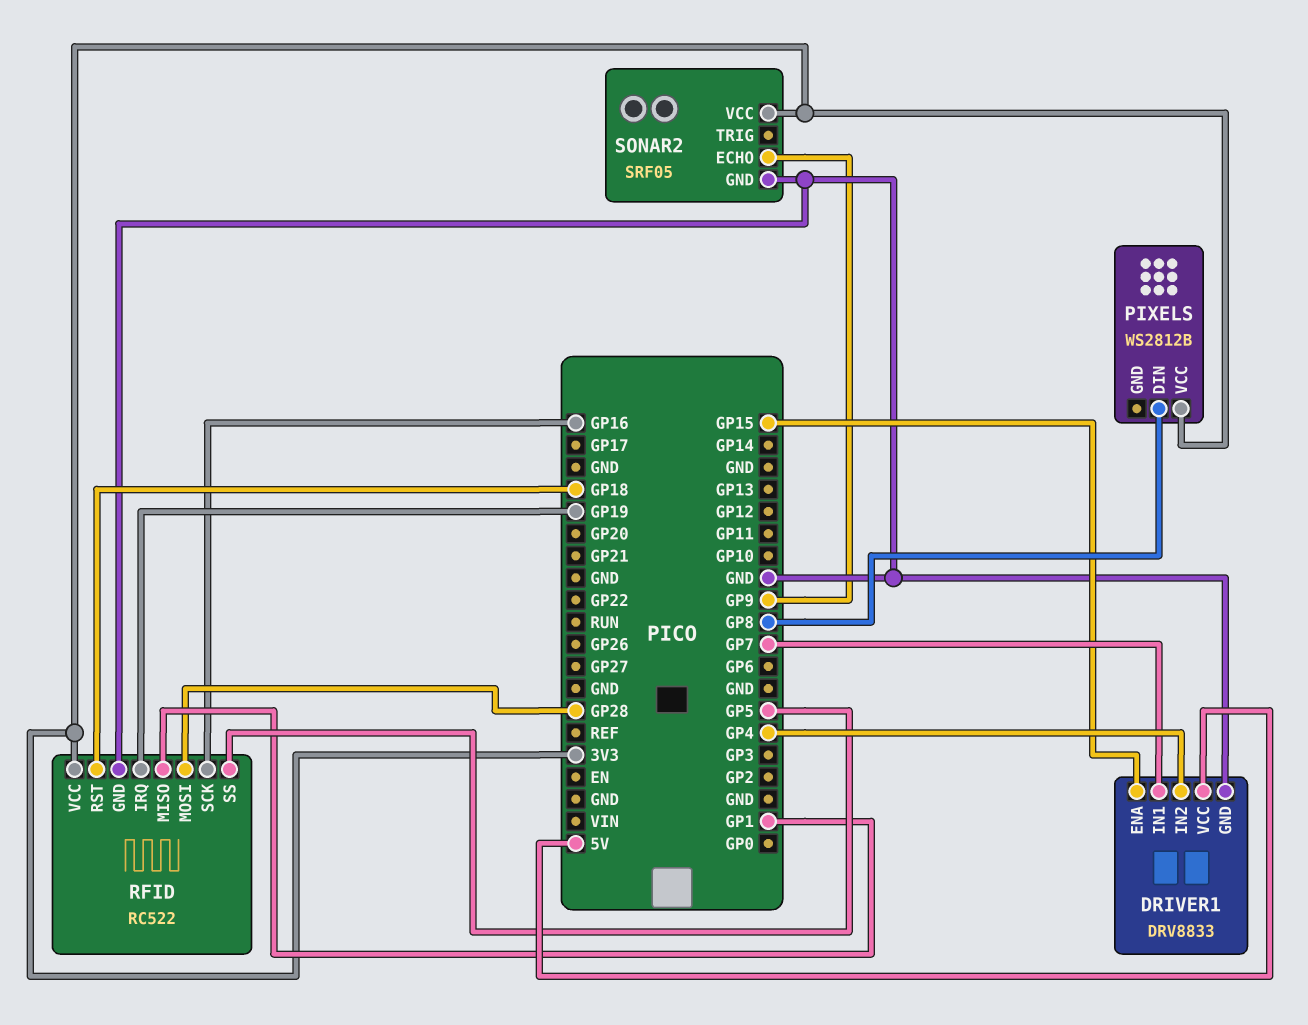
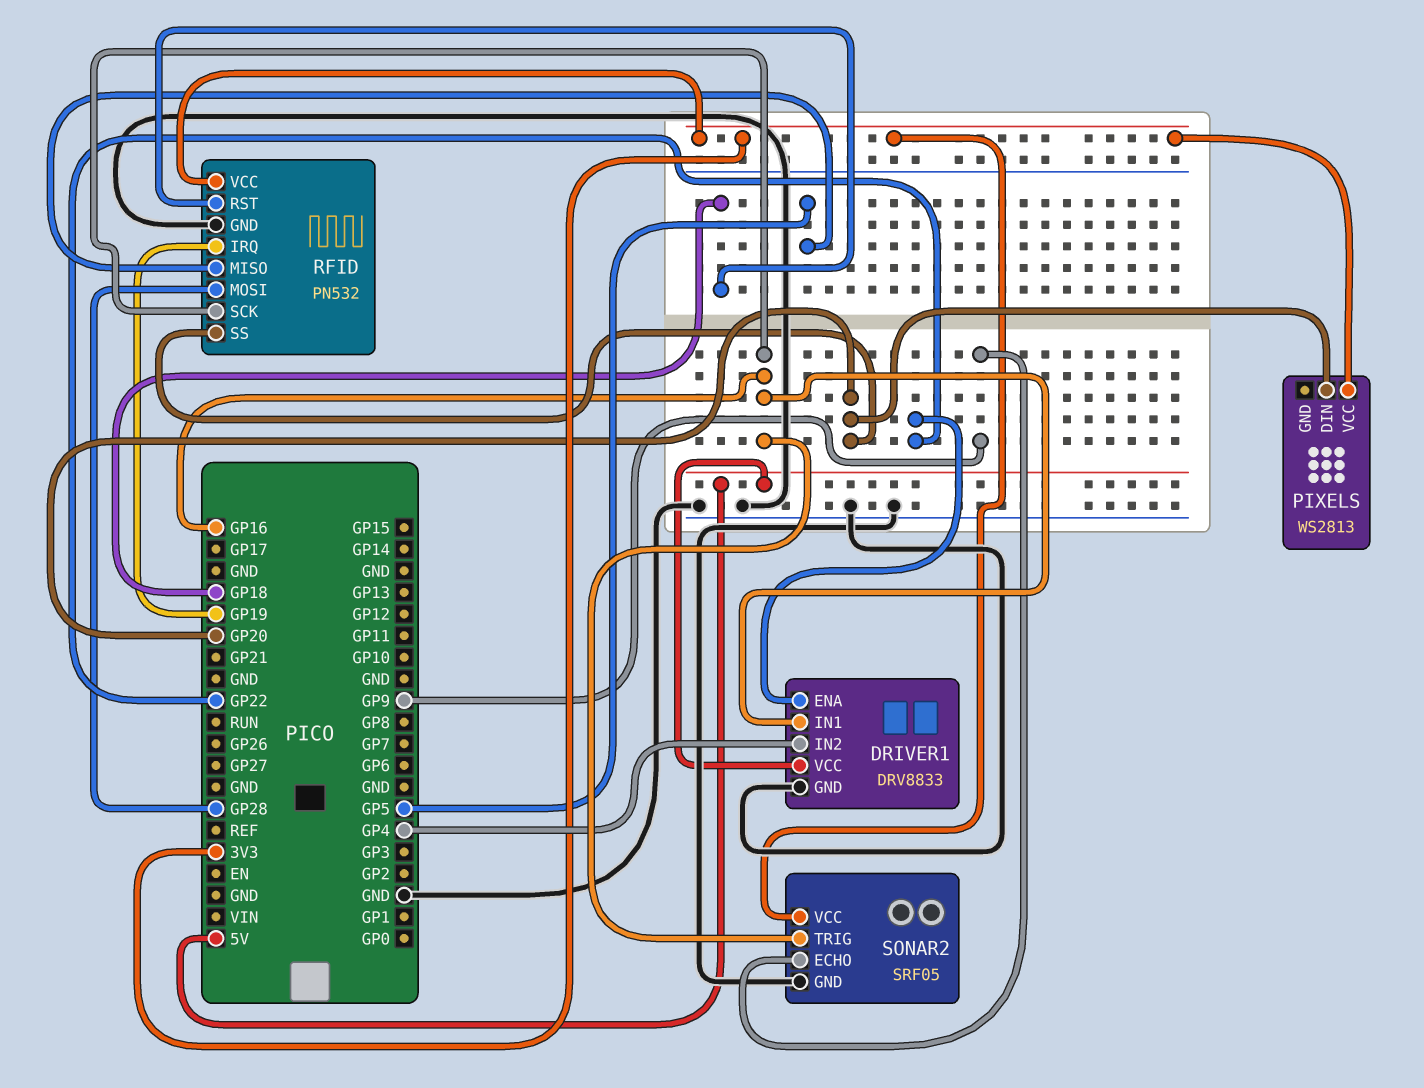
DRIVER1 pin ENA: GP15 -> GP22
DRIVER1 pin IN1: GP7 -> GP16
PIXELS: WS2812B -> WS2813
PIXELS pin DIN: GP8 -> GP20
RFID: RC522 -> PN532
RFID pin MISO: GP1 -> GP5
RFID pin SS: GP5 -> GP20
SONAR2 pin TRIG: none -> GP16

